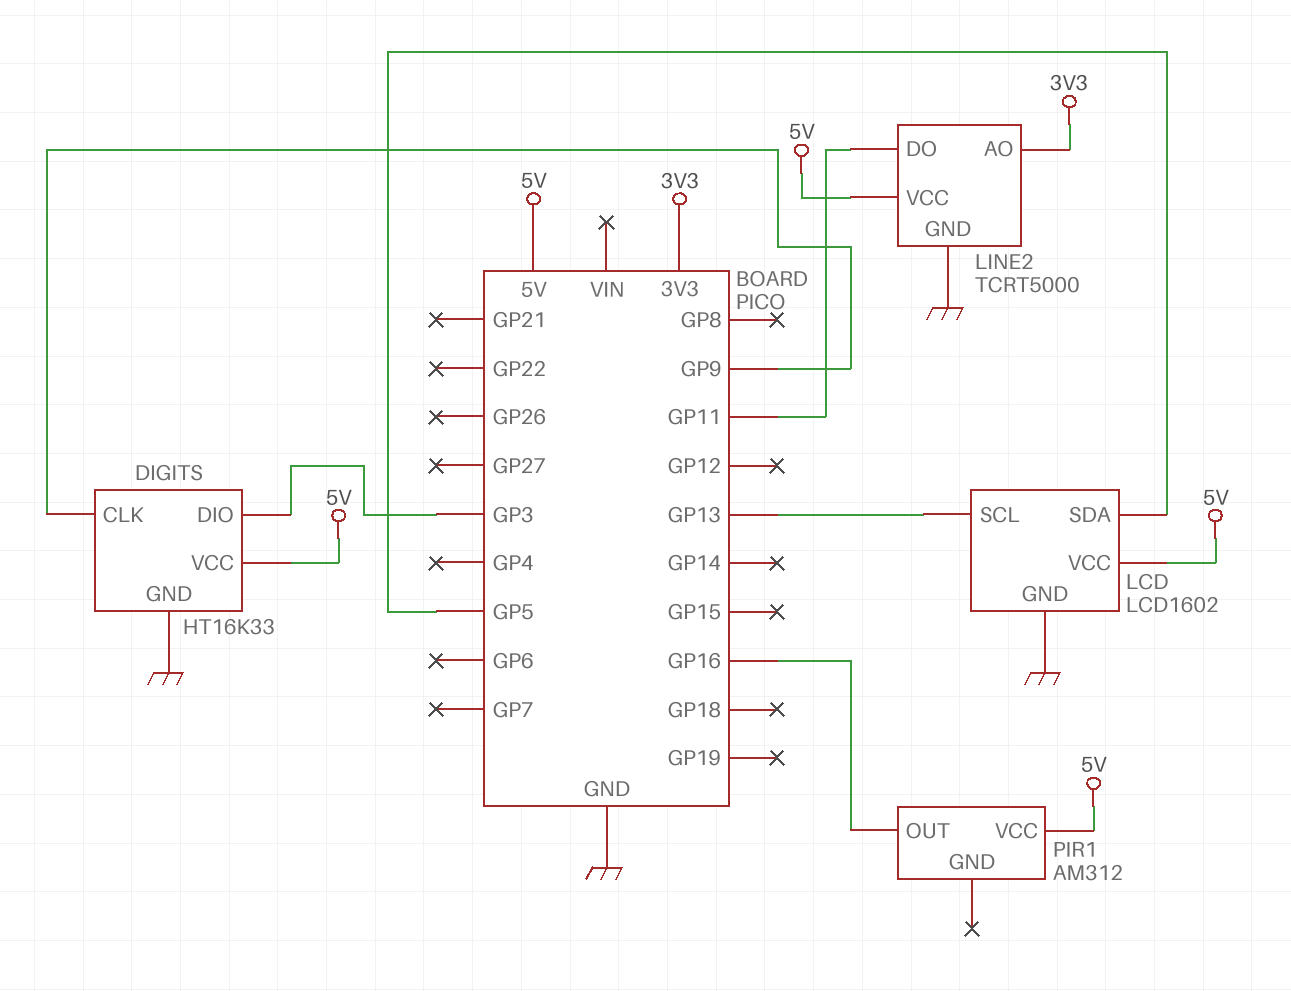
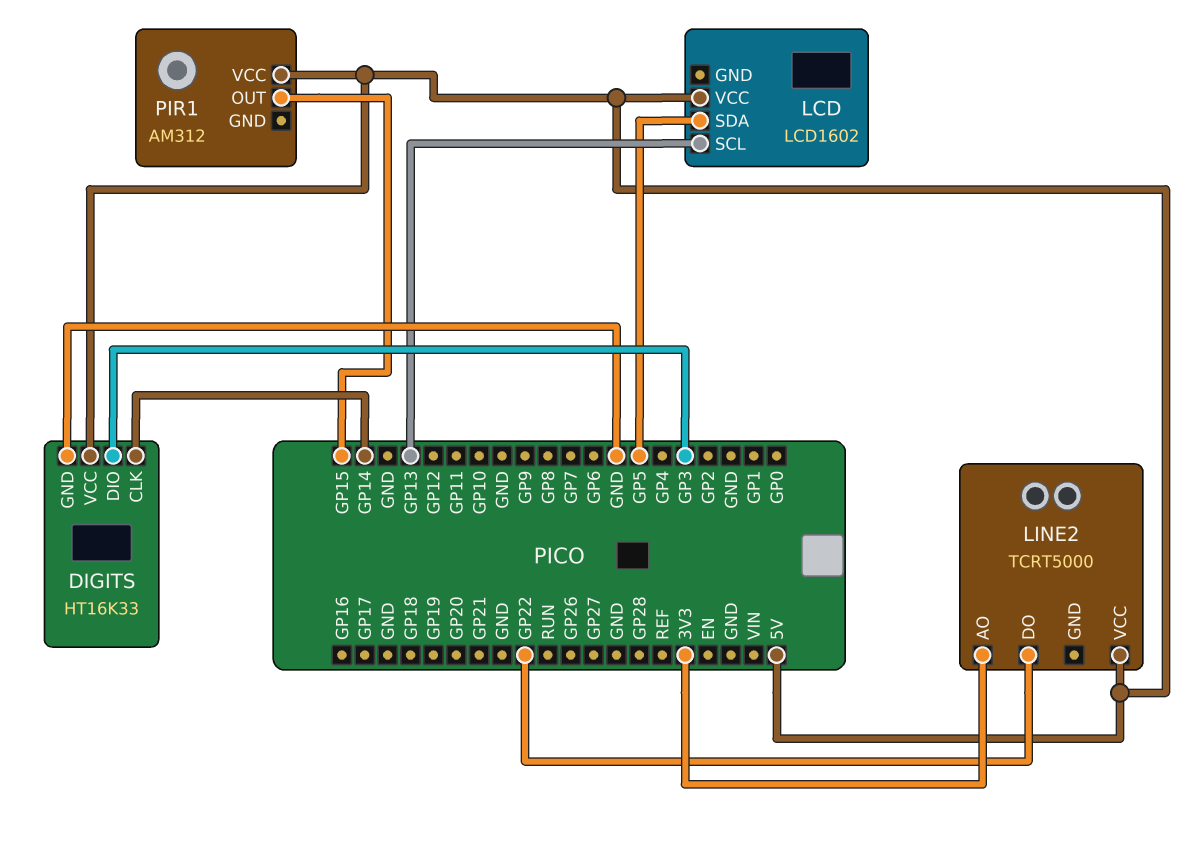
DIGITS pin CLK: GP9 -> GP14
LCD pin GND: GND -> none
LINE2 pin DO: GP11 -> GP22
LINE2 pin GND: GND -> none
PIR1 pin OUT: GP16 -> GP15

